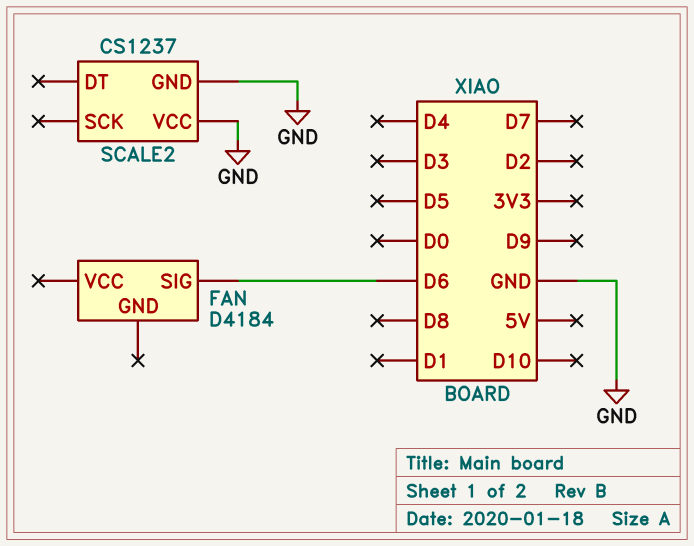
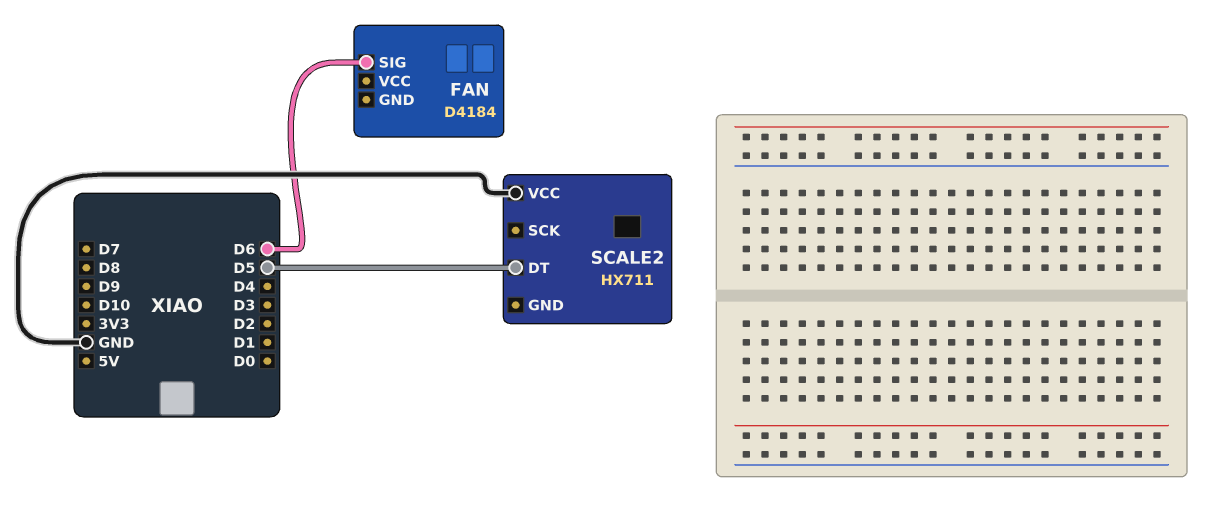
SCALE2: CS1237 -> HX711
SCALE2 pin DT: none -> D5
SCALE2 pin GND: GND -> none

